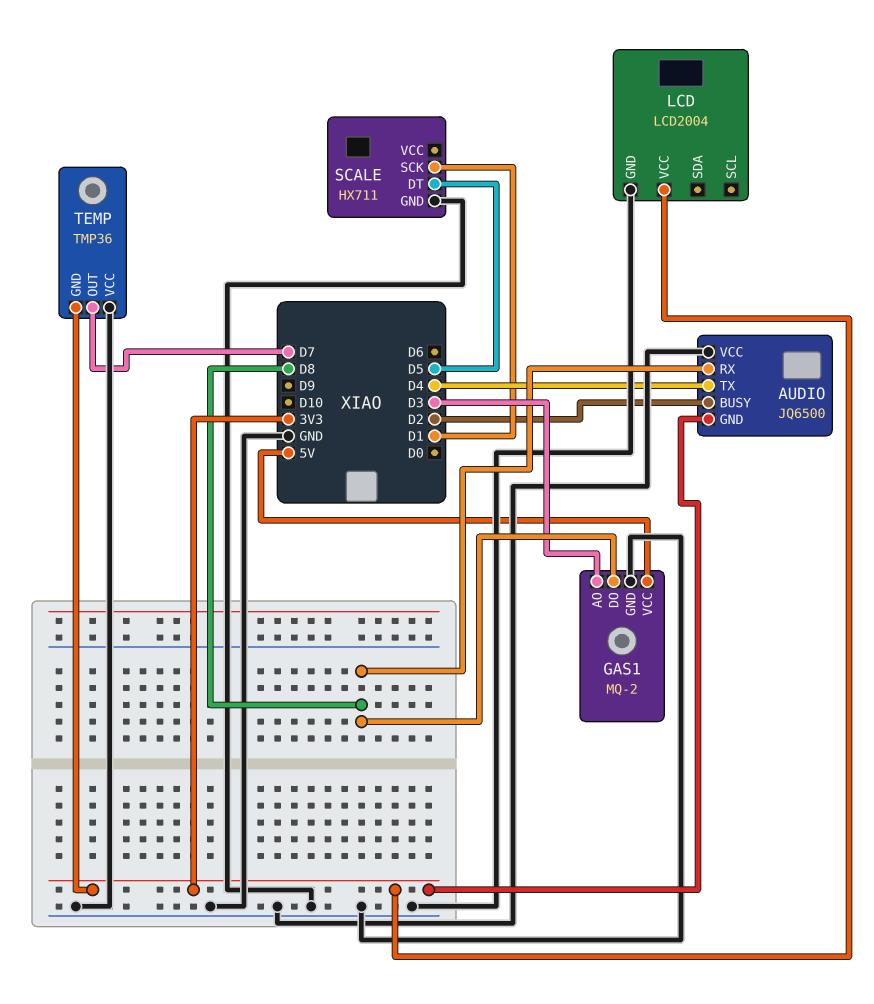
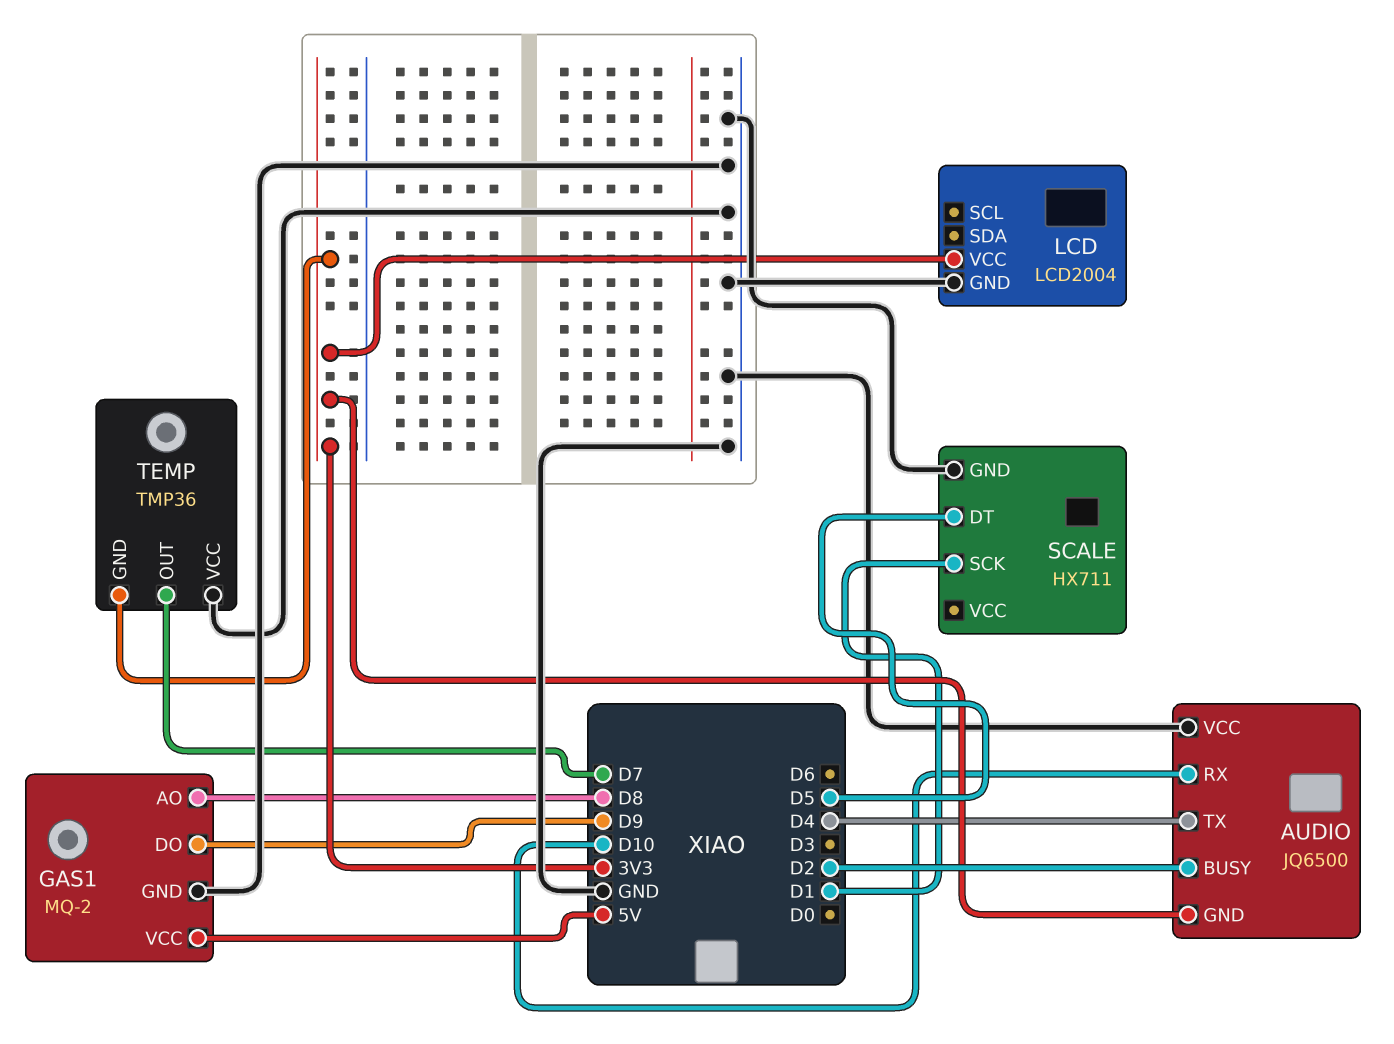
AUDIO pin RX: D8 -> D10
GAS1 pin AO: D3 -> D8
GAS1 pin DO: D8 -> D9

